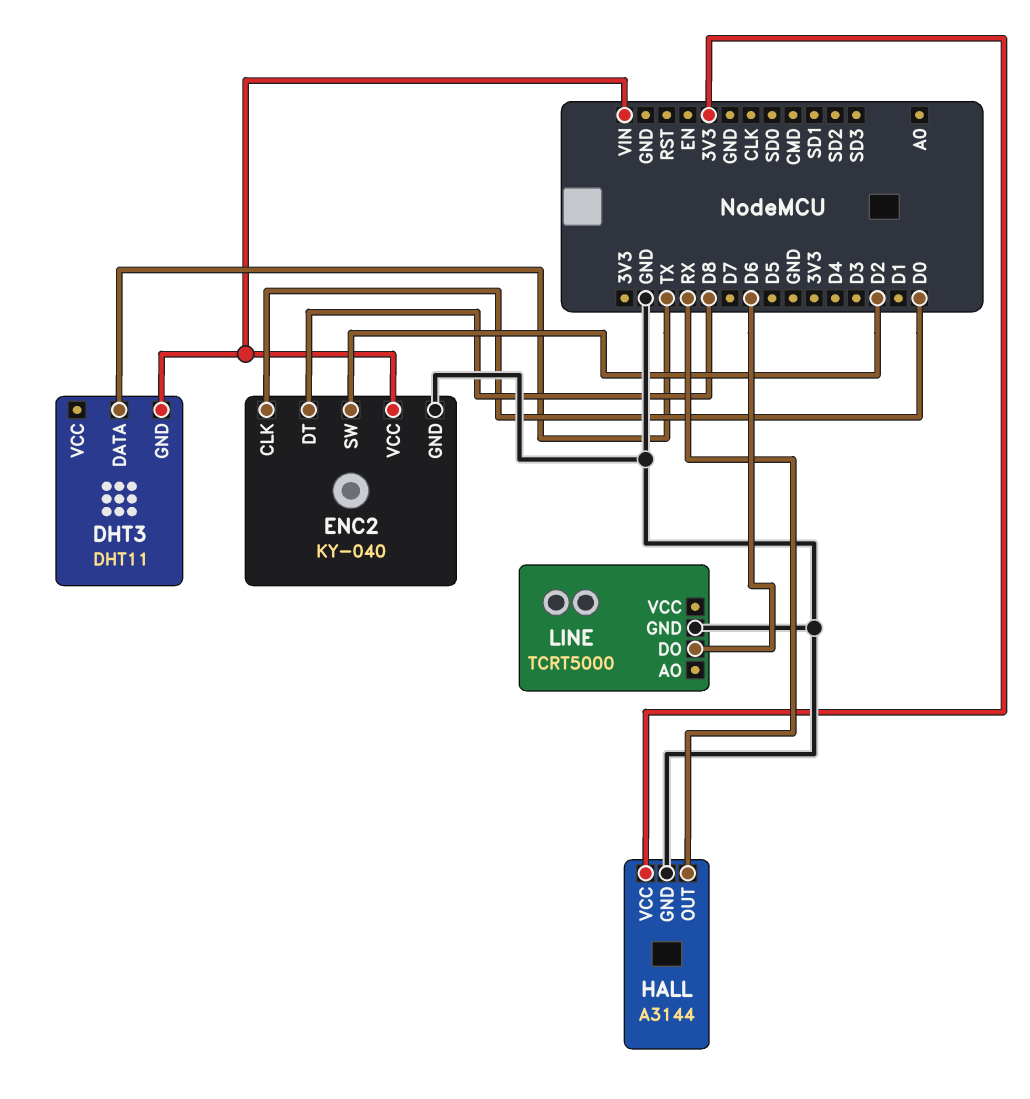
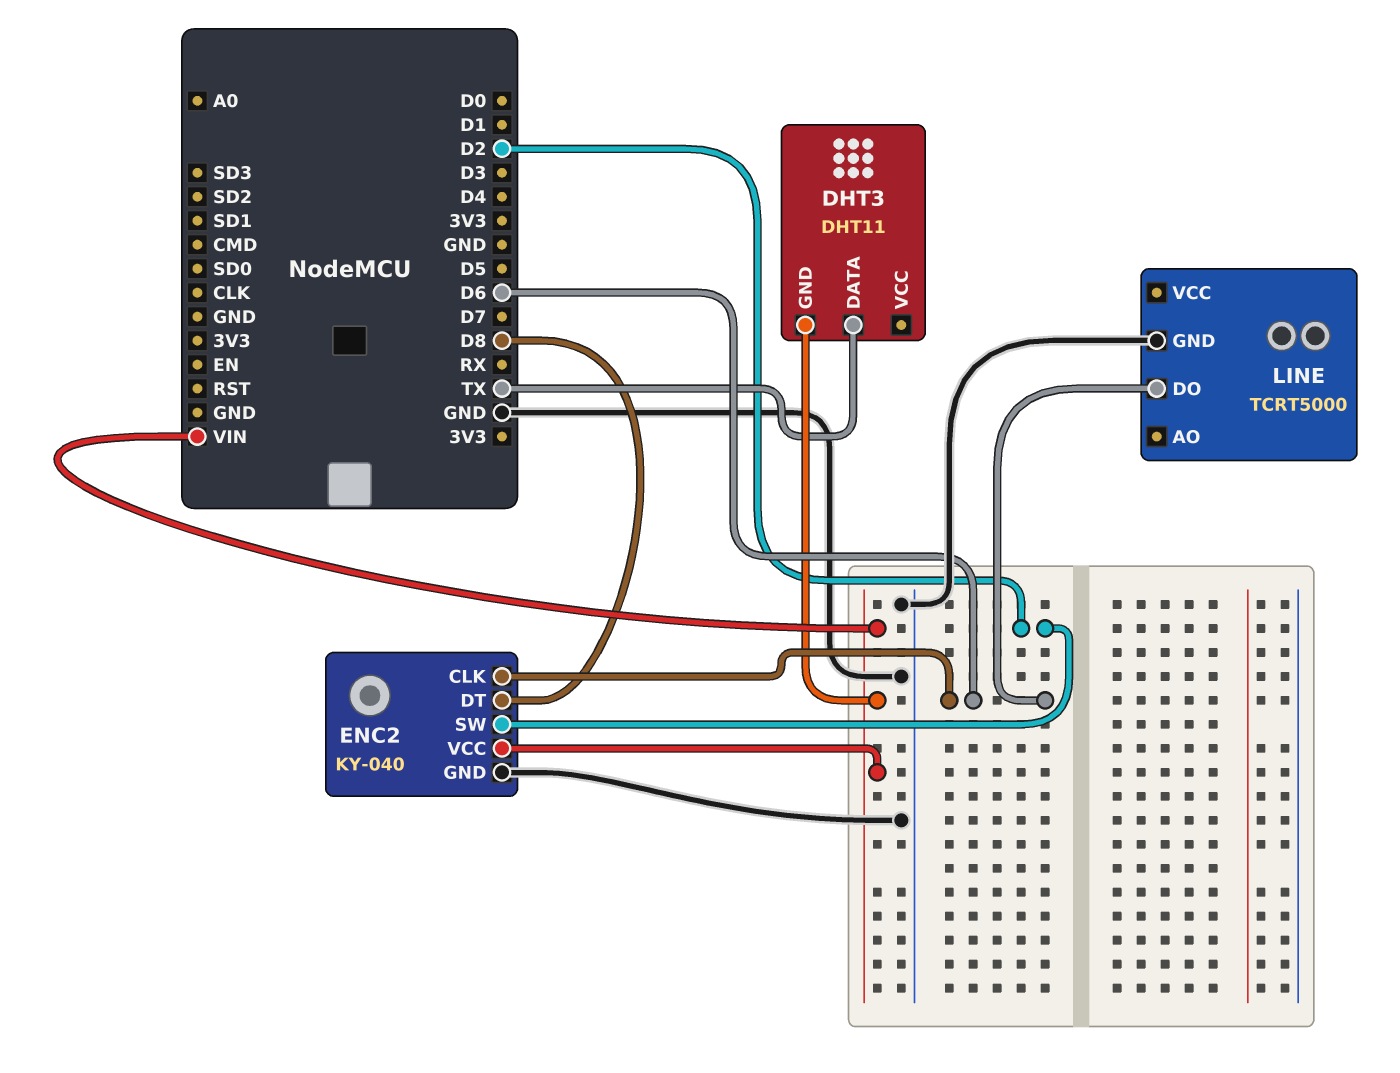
ENC2 pin CLK: D0 -> D6
HALL: A3144 -> none
HALL pin GND: GND -> none
HALL pin OUT: RX -> none
HALL pin VCC: 3V3 -> none

